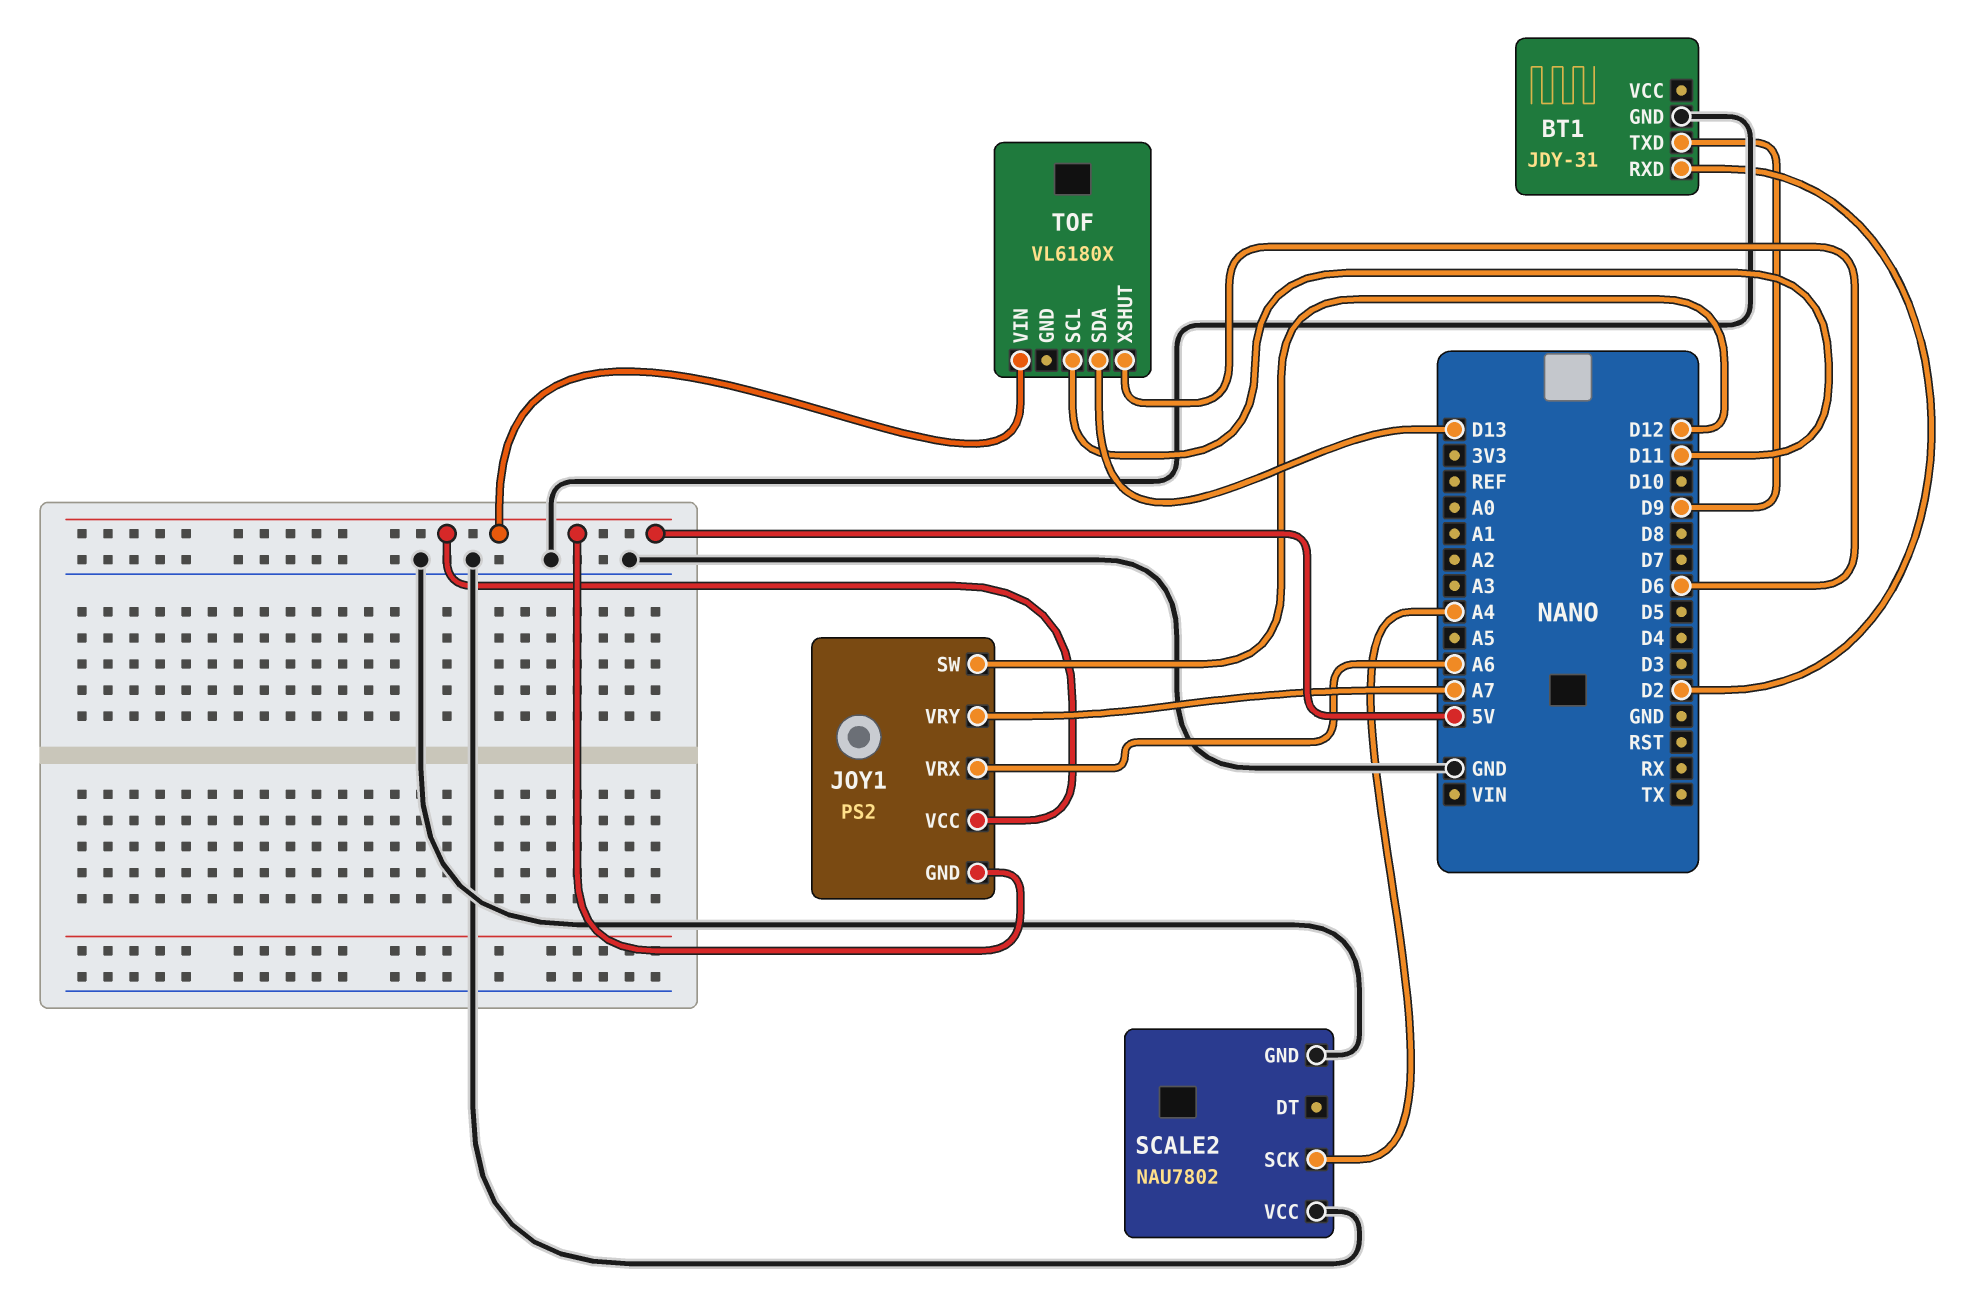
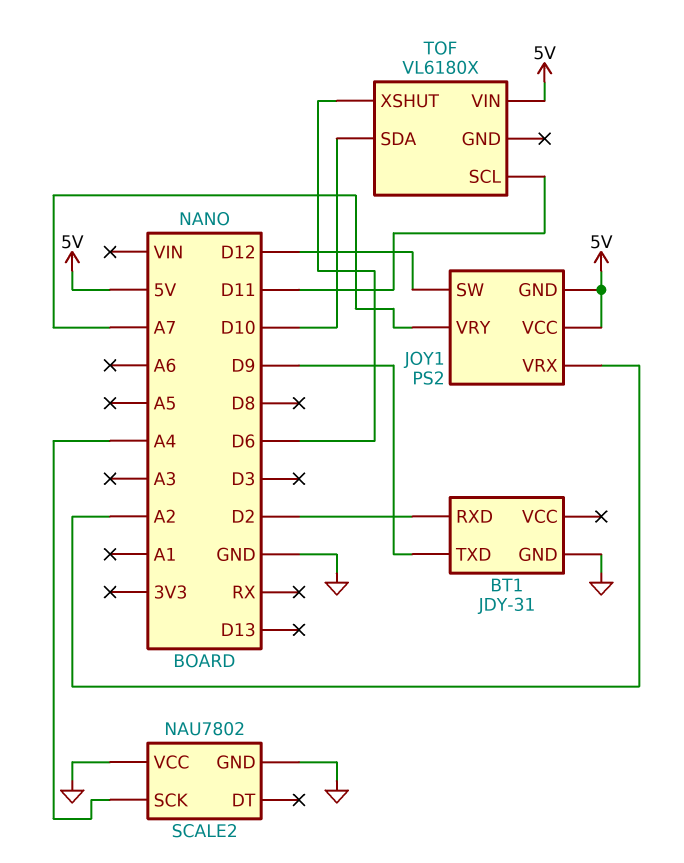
JOY1 pin VRX: A6 -> A2
TOF pin SDA: D13 -> D10

